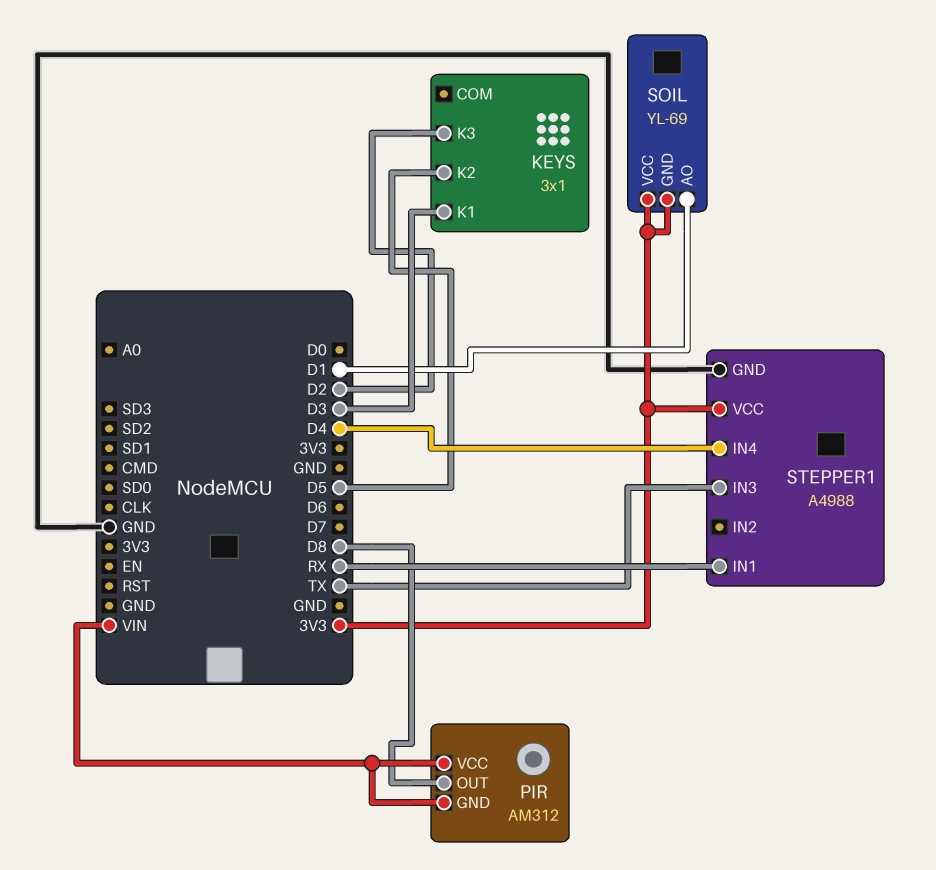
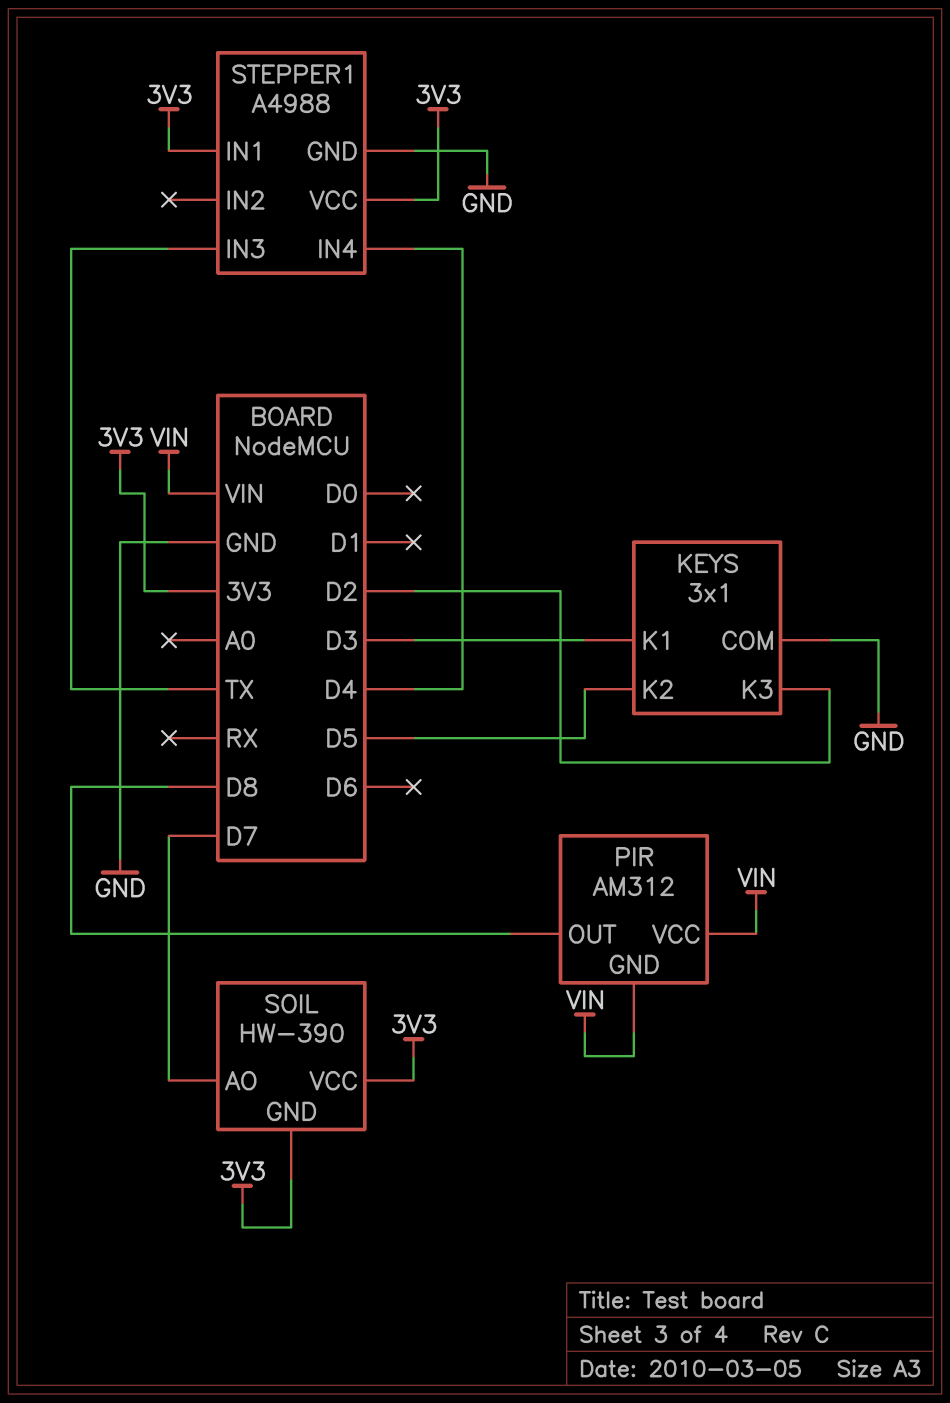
KEYS pin COM: none -> GND
SOIL: YL-69 -> HW-390
SOIL pin AO: D1 -> D7
STEPPER1 pin IN1: RX -> 3V3

